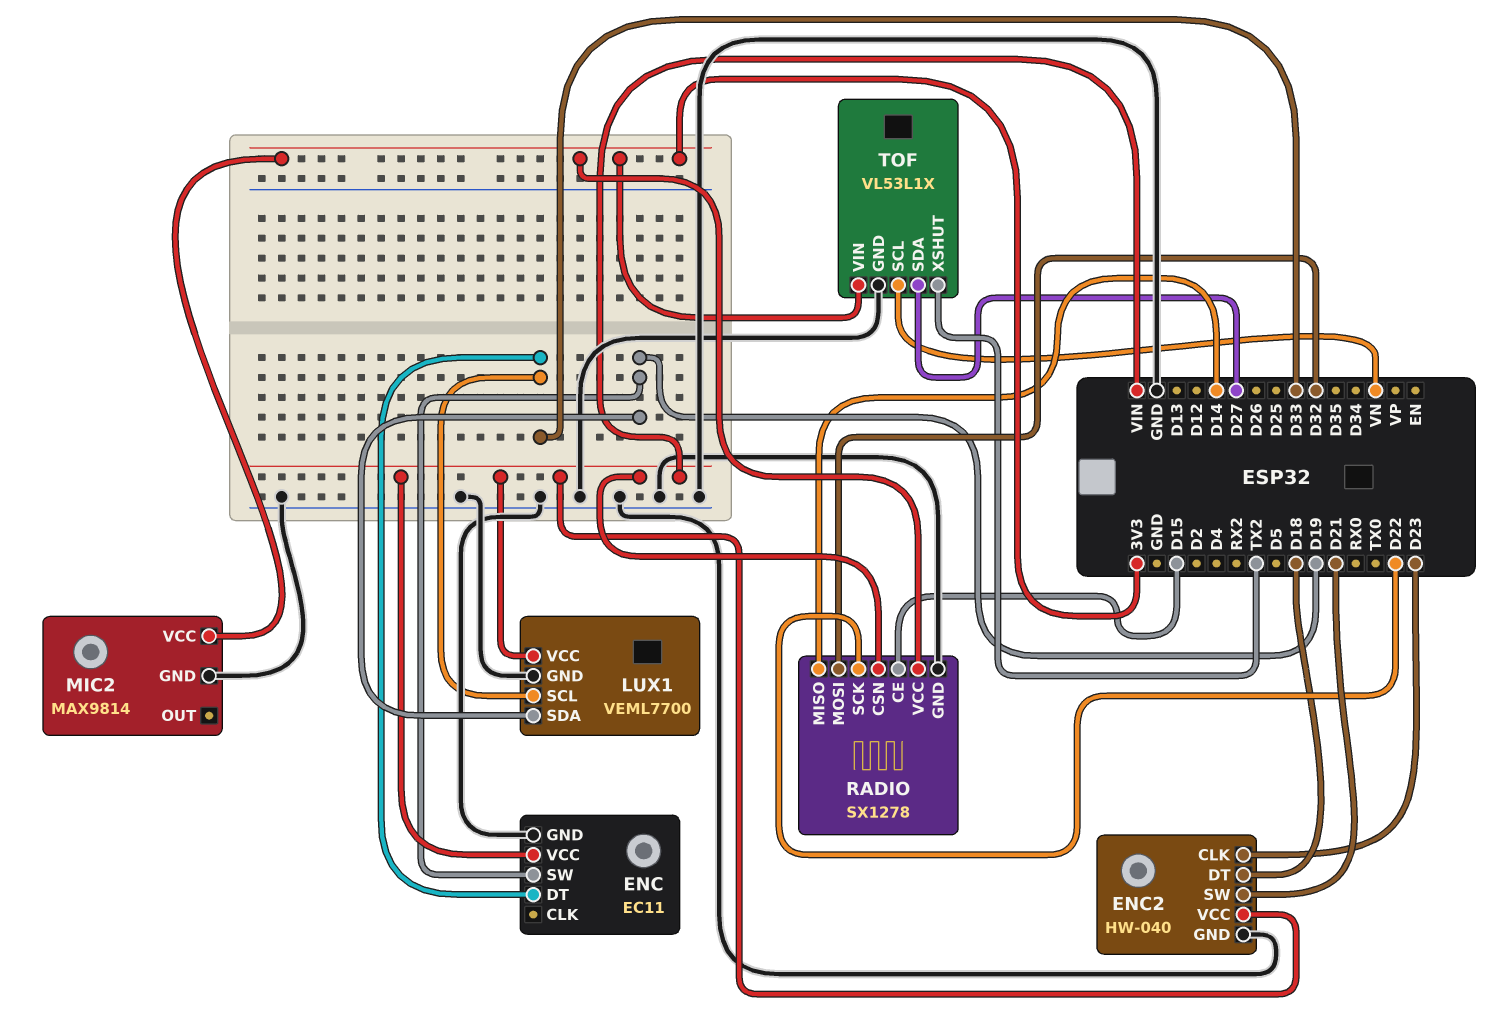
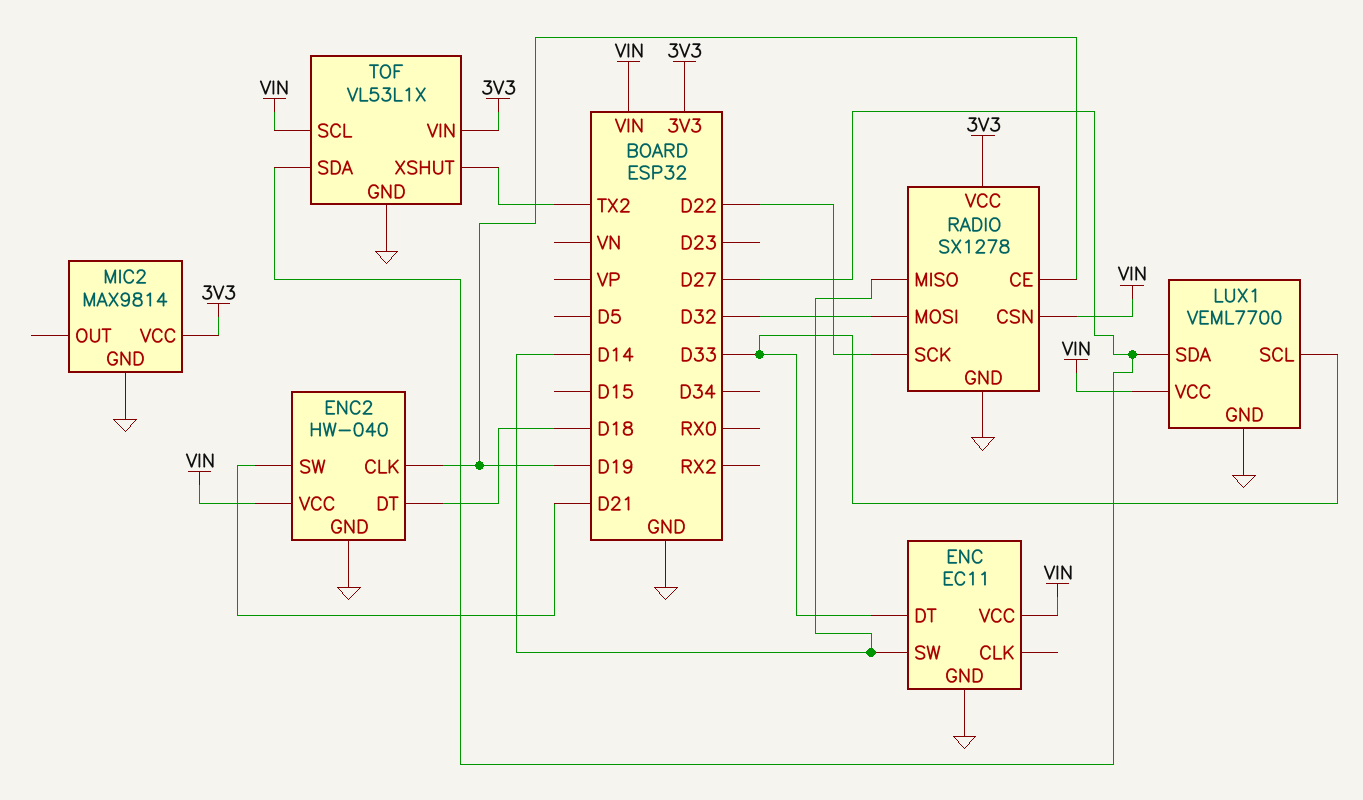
ENC pin SW: D19 -> D14
ENC2 pin CLK: D23 -> D19
LUX1 pin SDA: D19 -> D27
RADIO pin CE: D15 -> D19
TOF pin SCL: VN -> VIN

